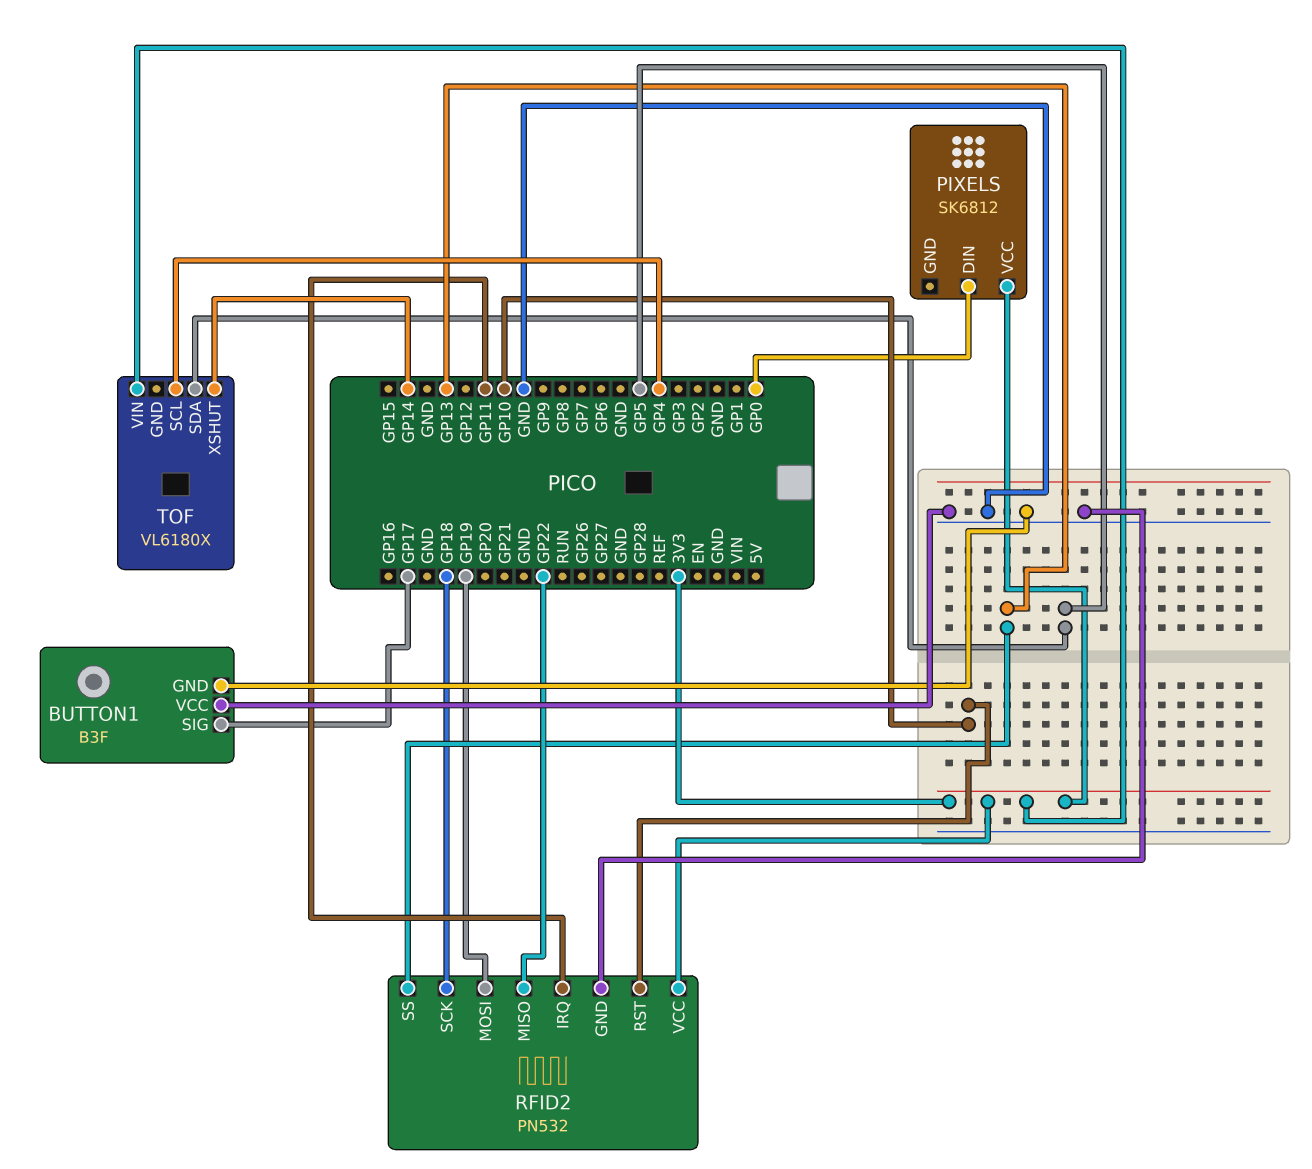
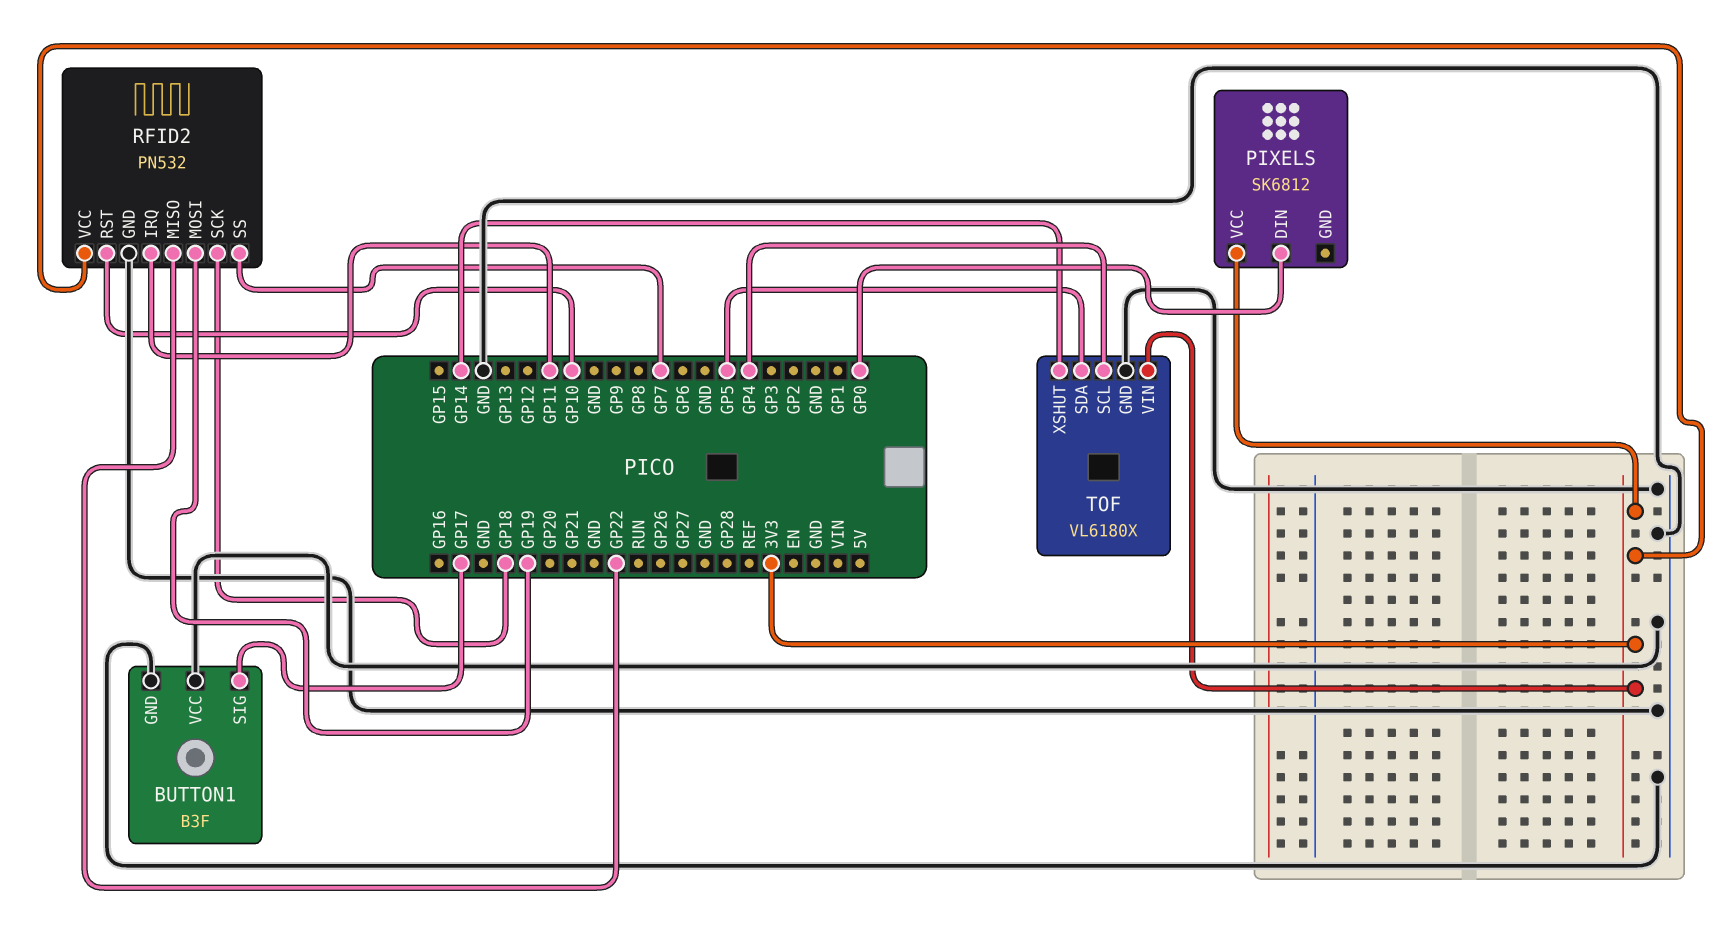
RFID2 pin SS: GP13 -> GP7
TOF pin GND: none -> GND

